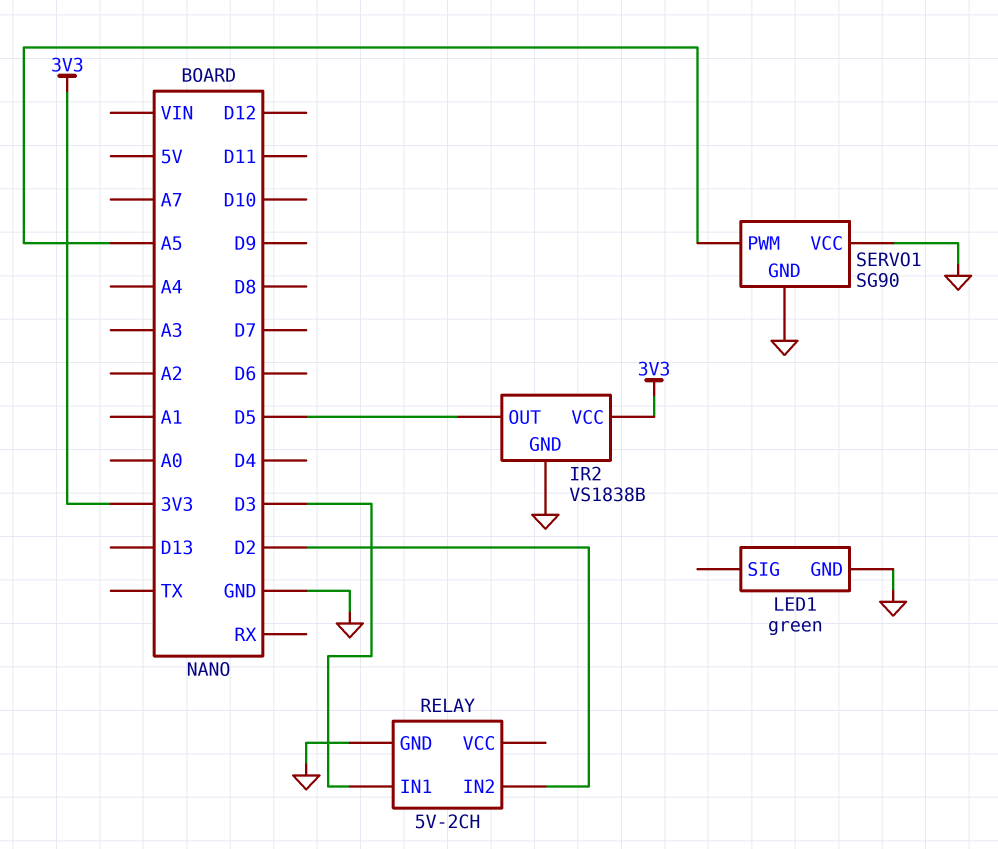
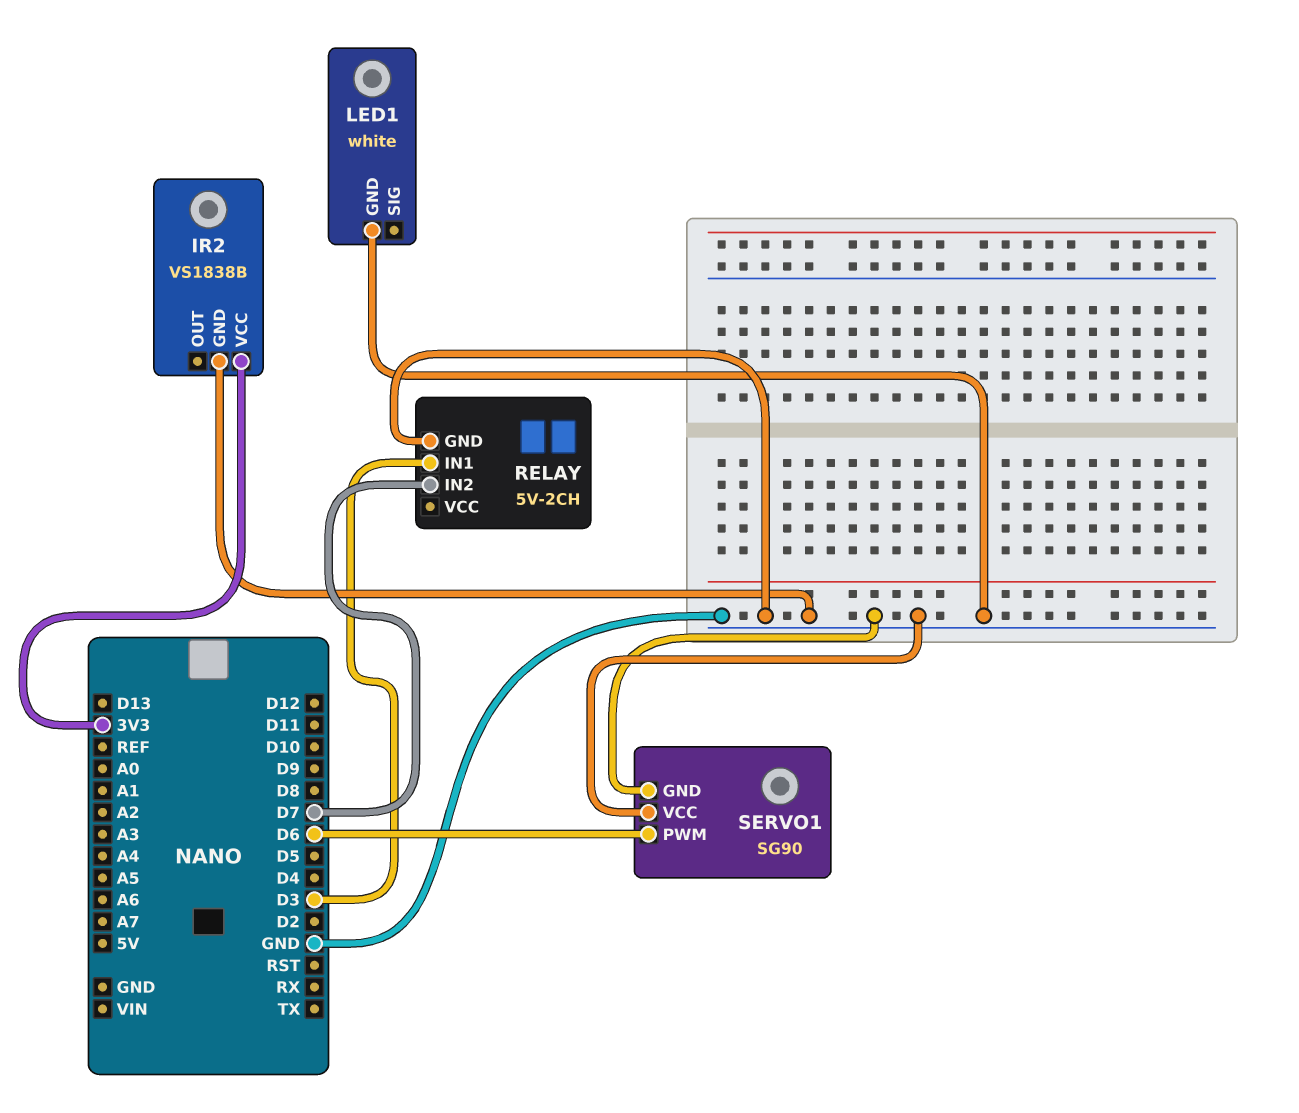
IR2 pin OUT: D5 -> none
LED1: green -> white
RELAY pin IN2: D2 -> D7
SERVO1 pin PWM: A5 -> D6

